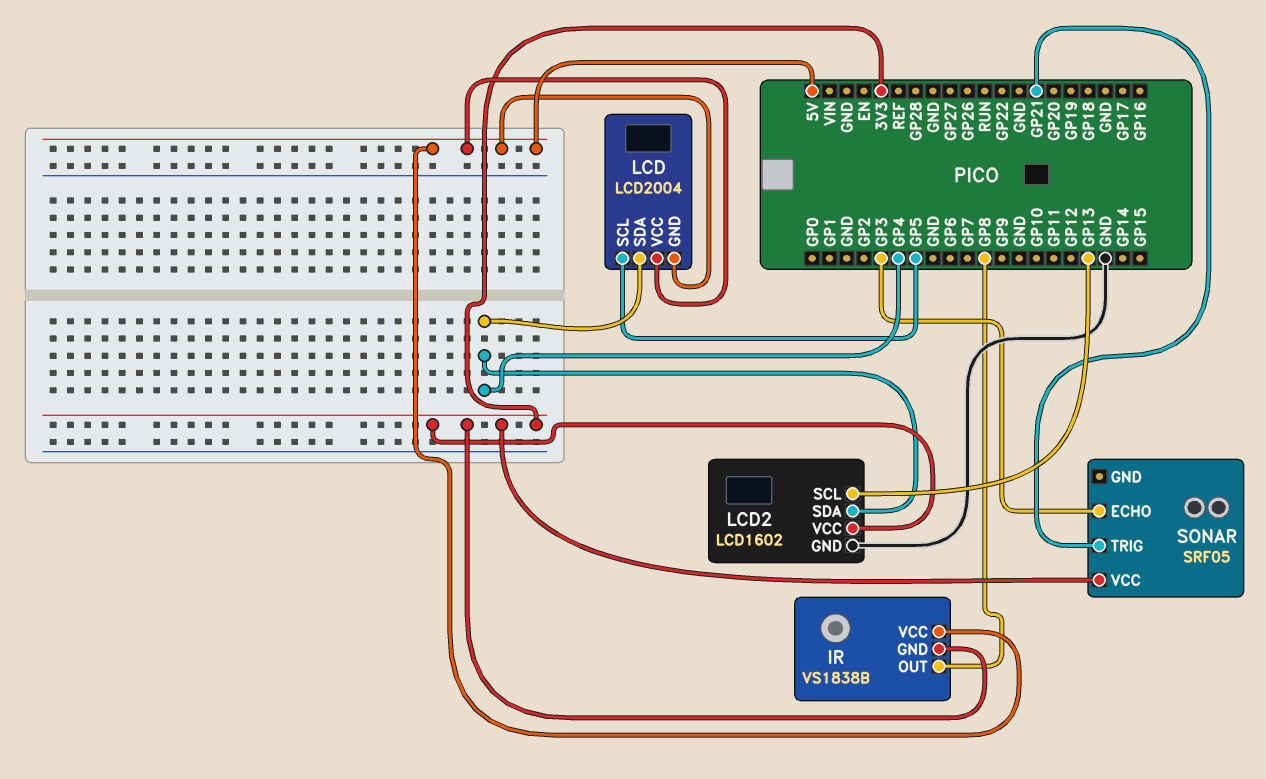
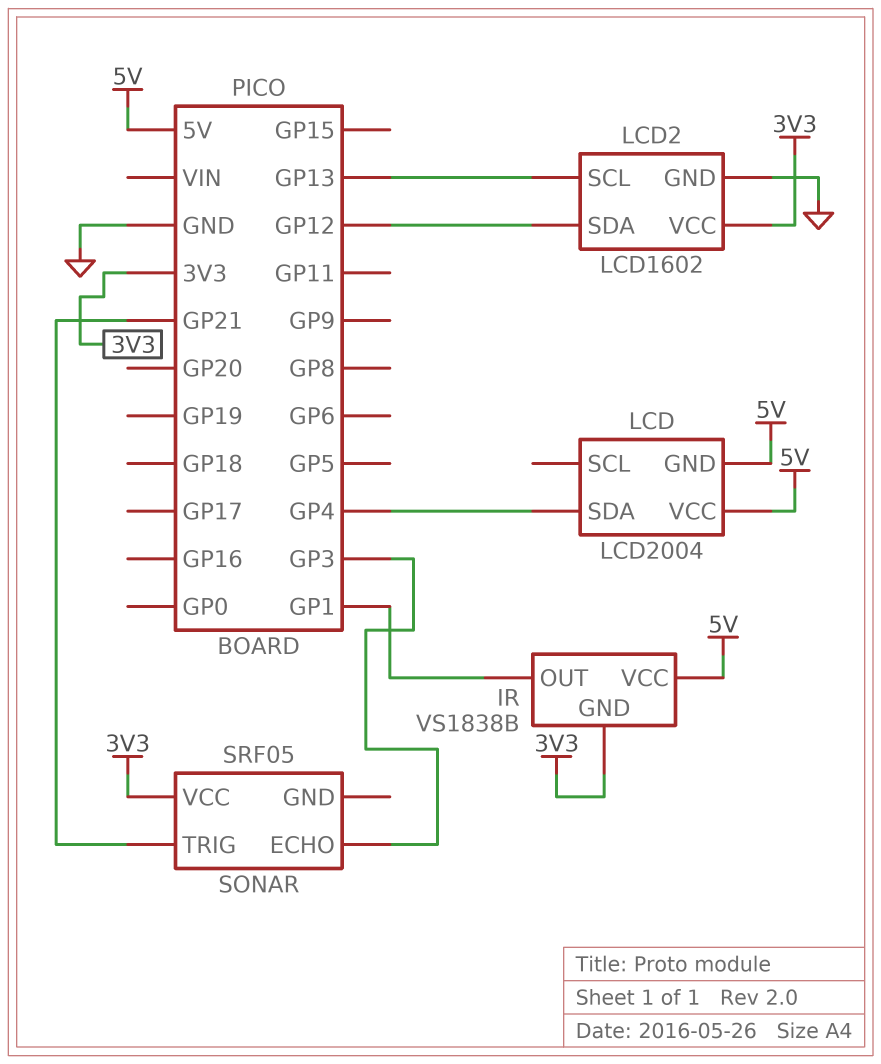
IR pin OUT: GP8 -> GP1
LCD pin SCL: GP5 -> none
LCD2 pin SDA: GP4 -> GP12

